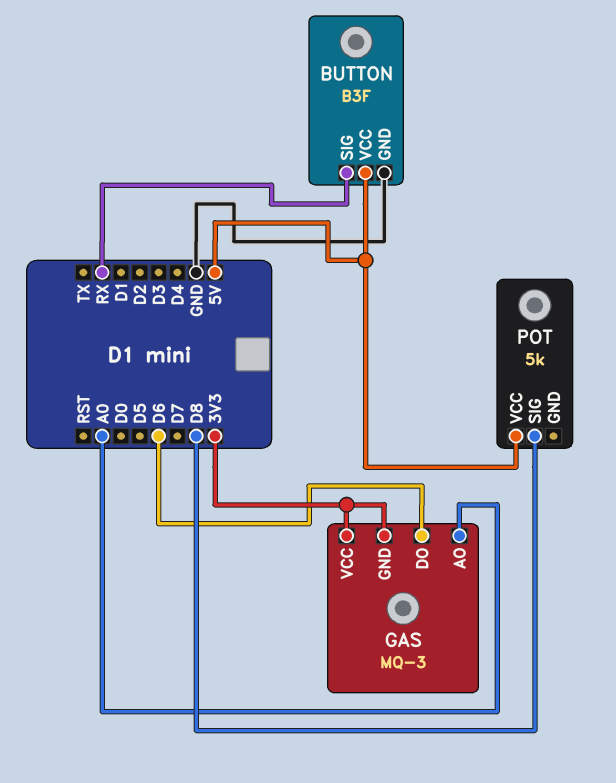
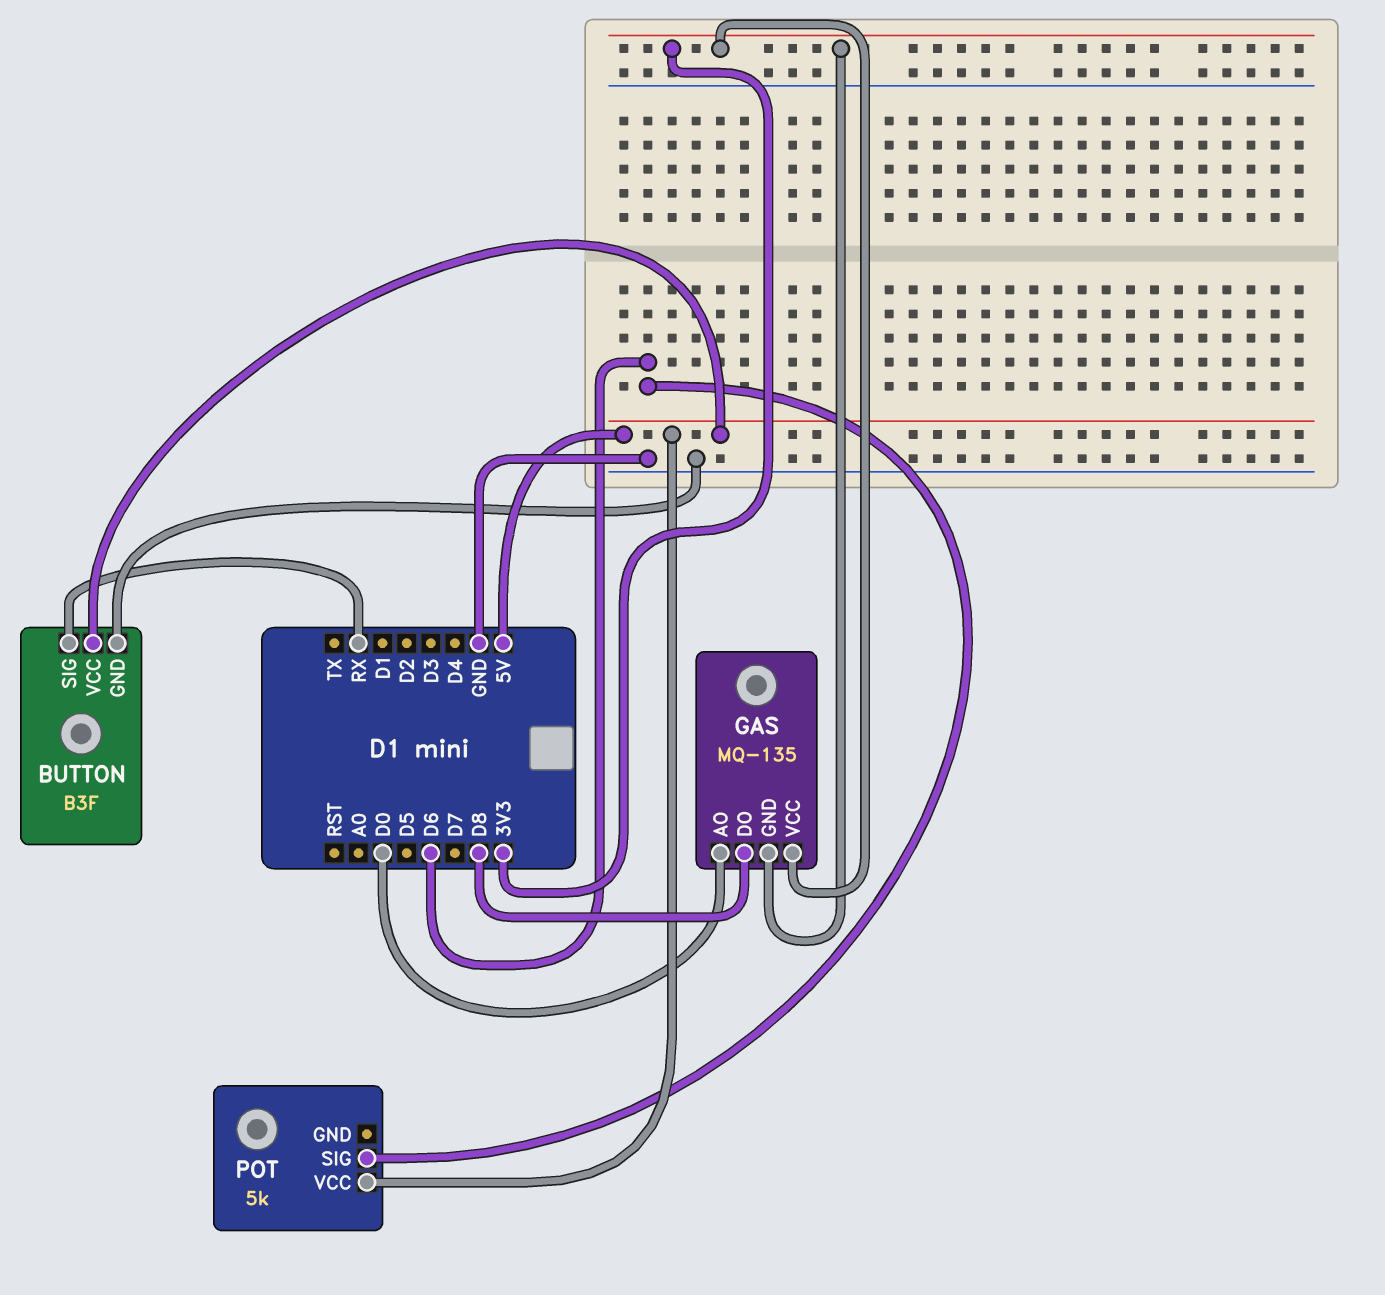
GAS: MQ-3 -> MQ-135
GAS pin AO: A0 -> D0
GAS pin DO: D6 -> D8
POT pin SIG: D8 -> D6

